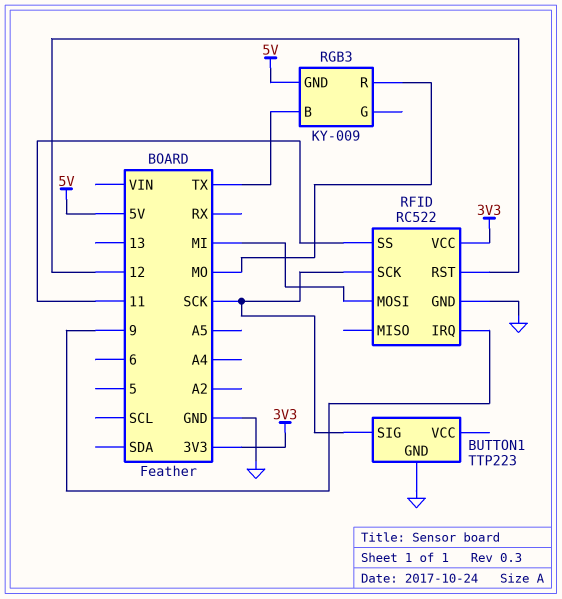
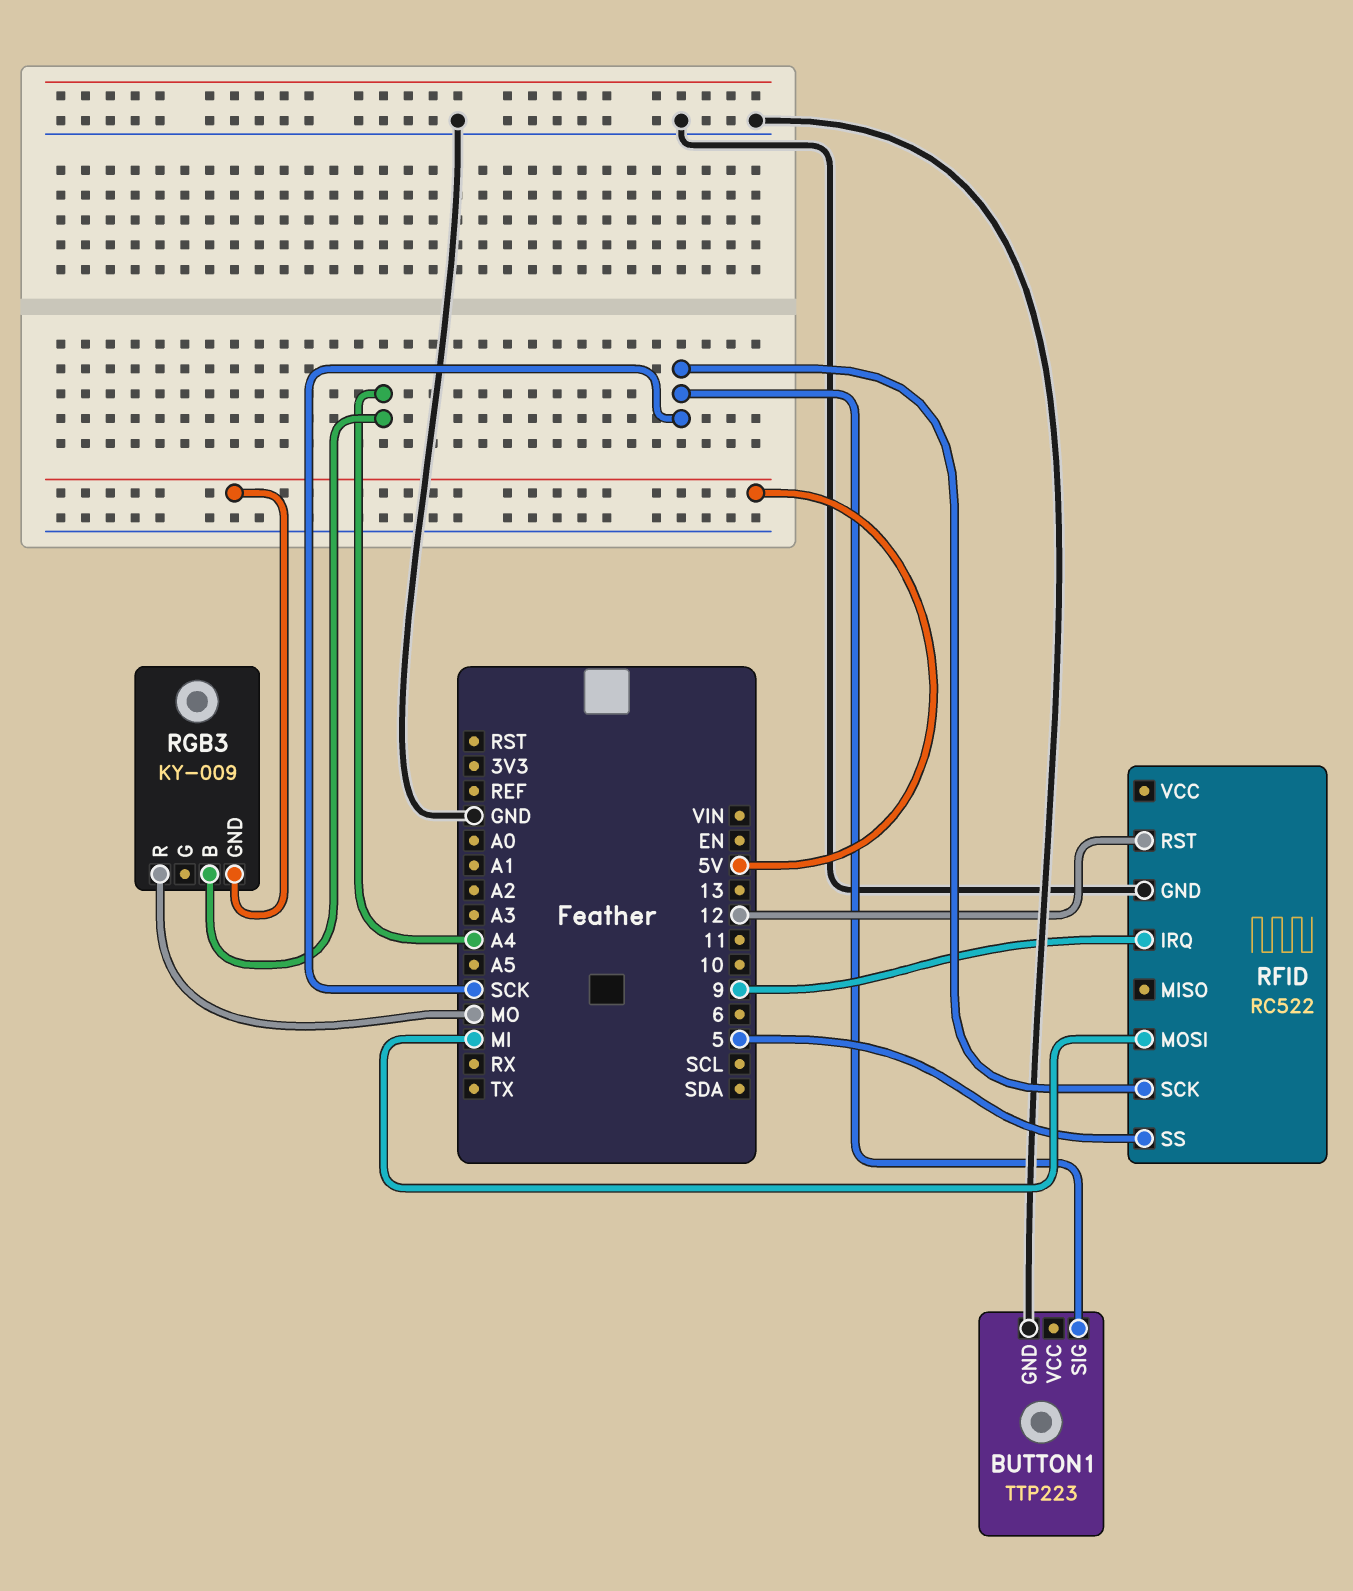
RFID pin SS: 11 -> 5
RFID pin VCC: 3V3 -> none
RGB3 pin B: TX -> A4

